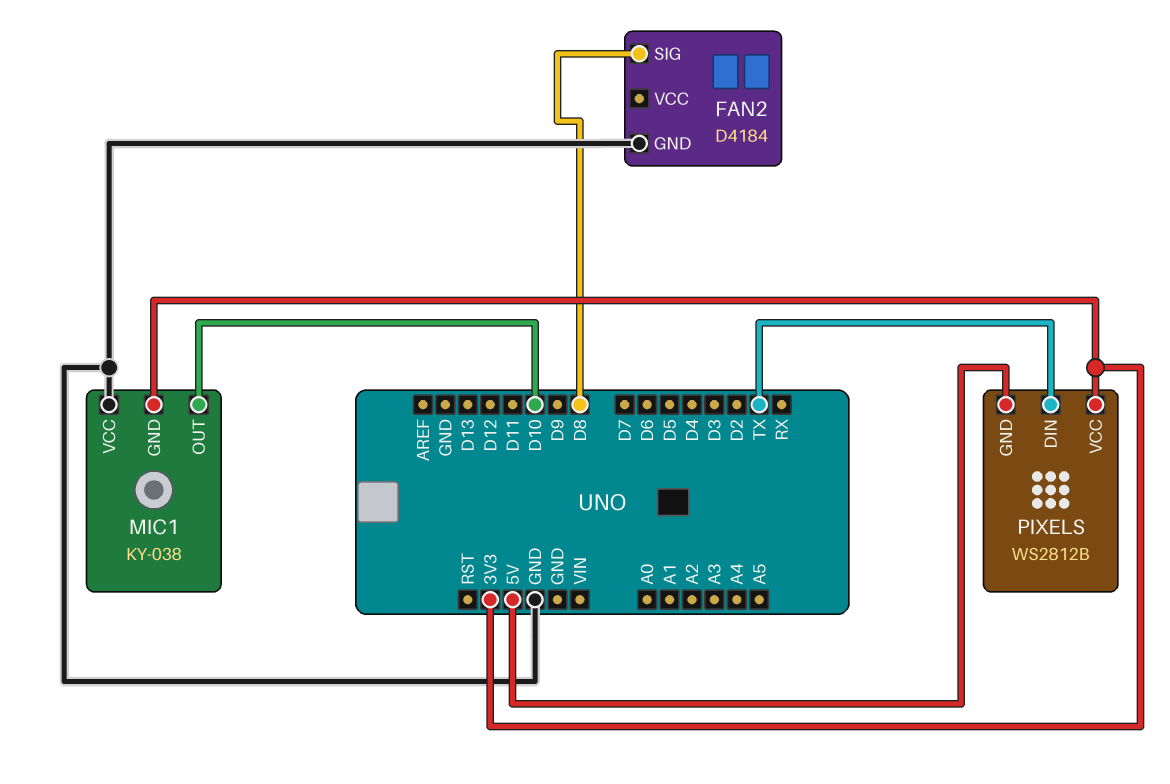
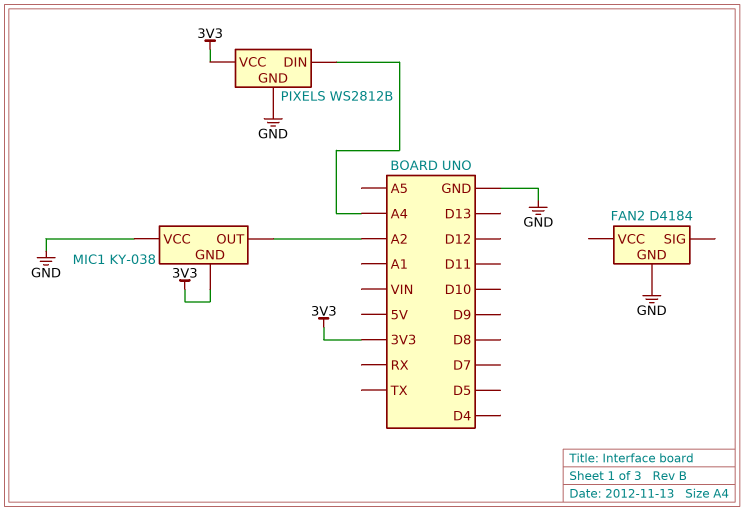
FAN2 pin SIG: D8 -> none
MIC1 pin OUT: D10 -> A2
PIXELS pin DIN: TX -> A4
PIXELS pin GND: 5V -> GND

